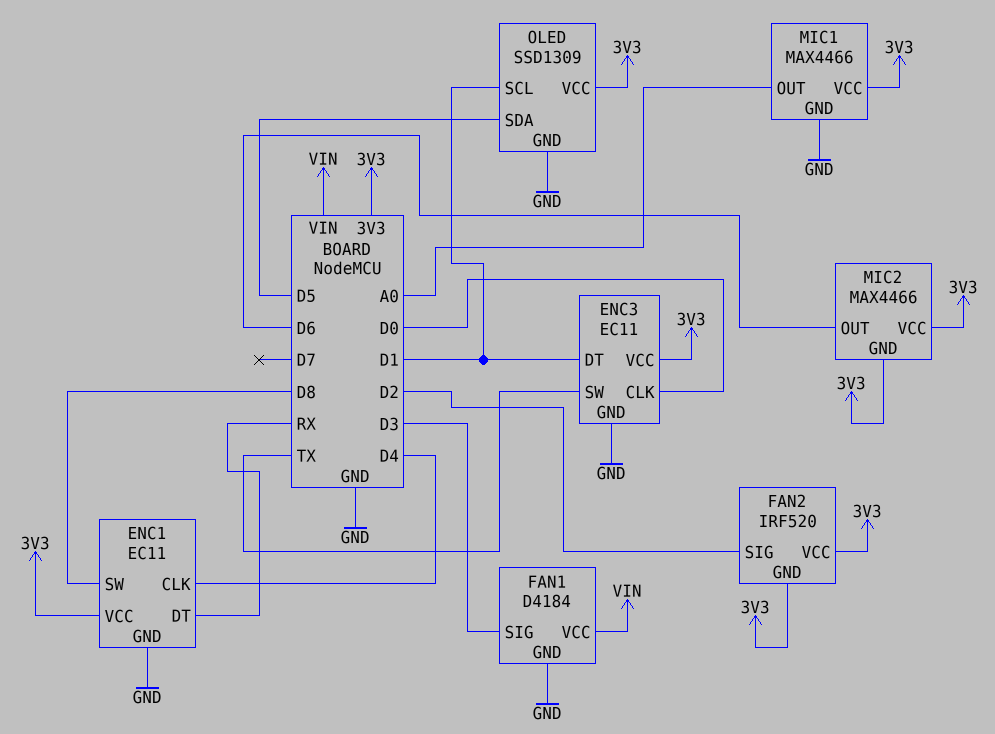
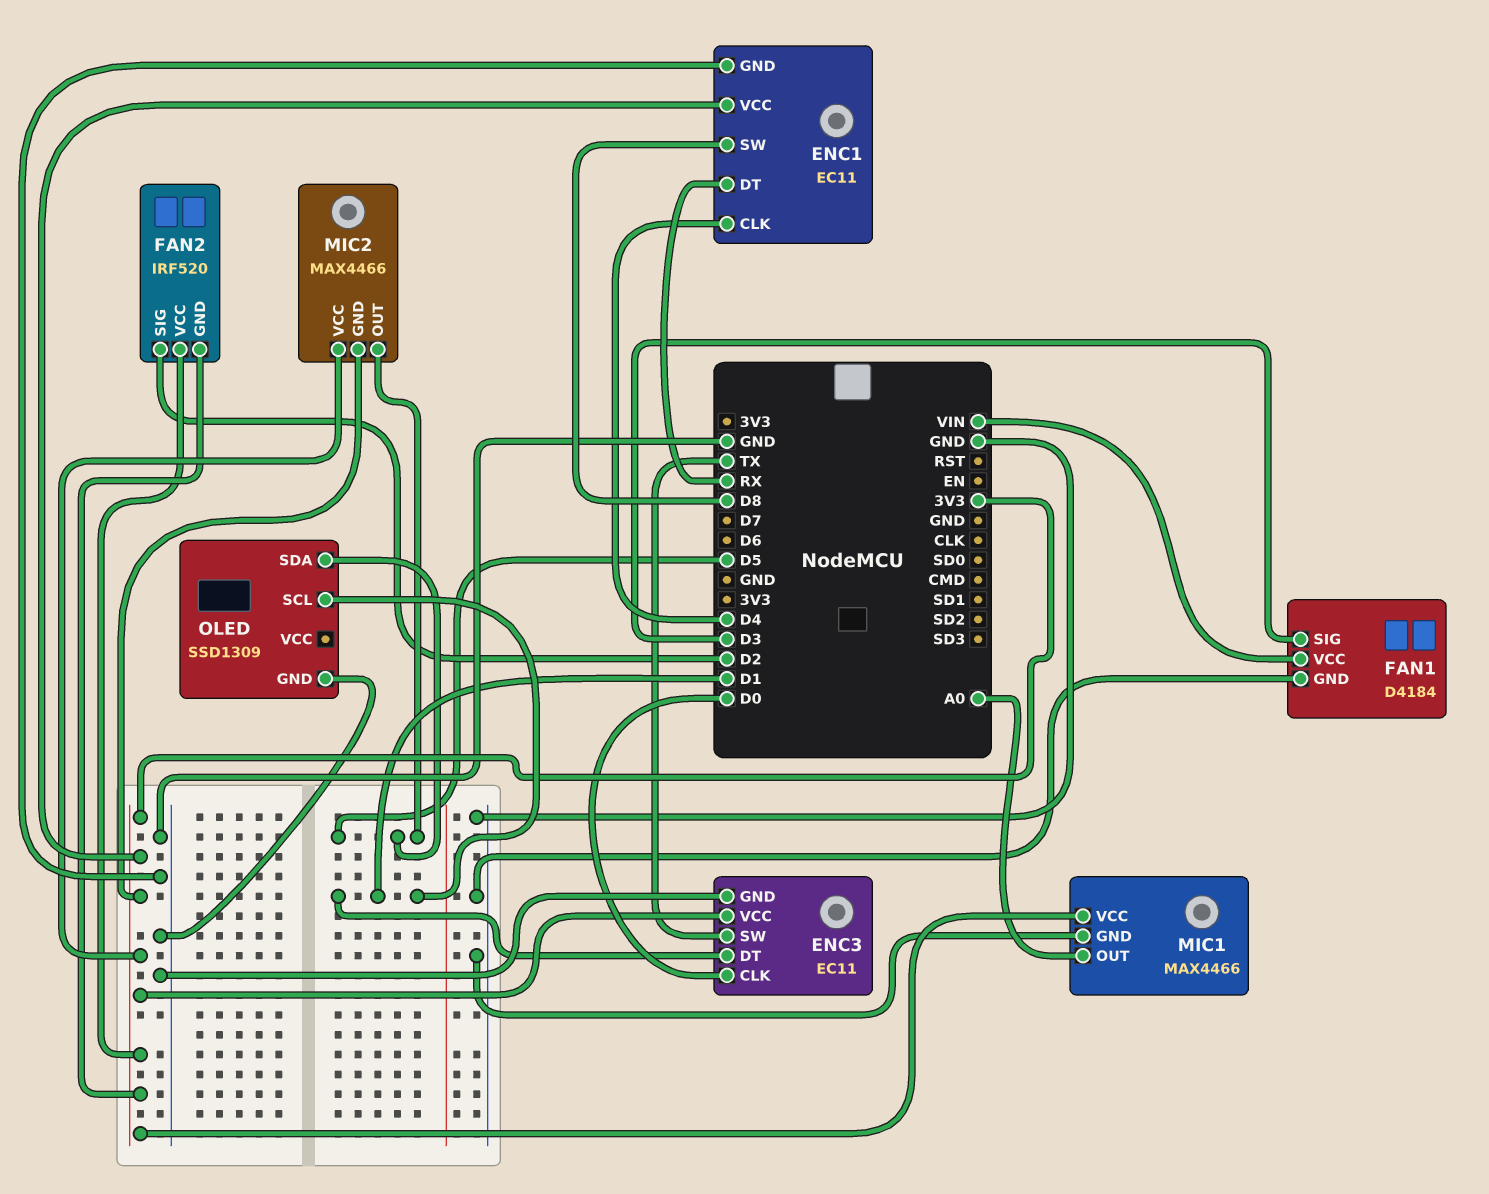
MIC2 pin OUT: D6 -> D5
OLED pin VCC: 3V3 -> none

